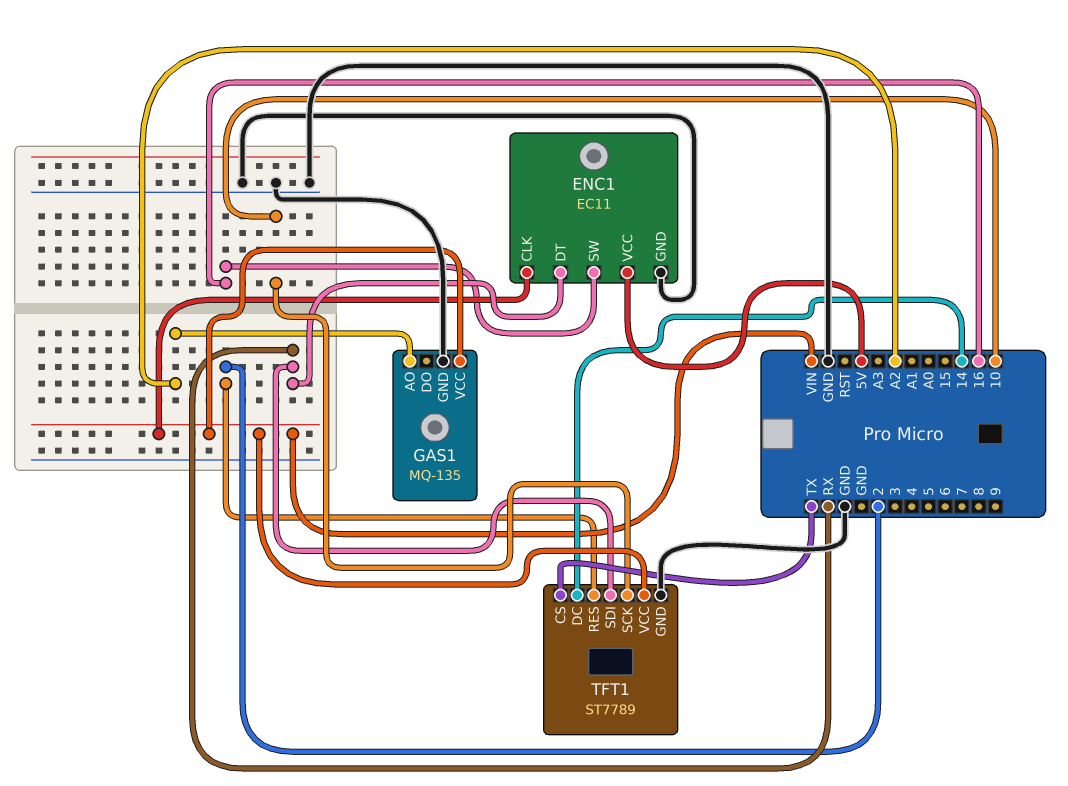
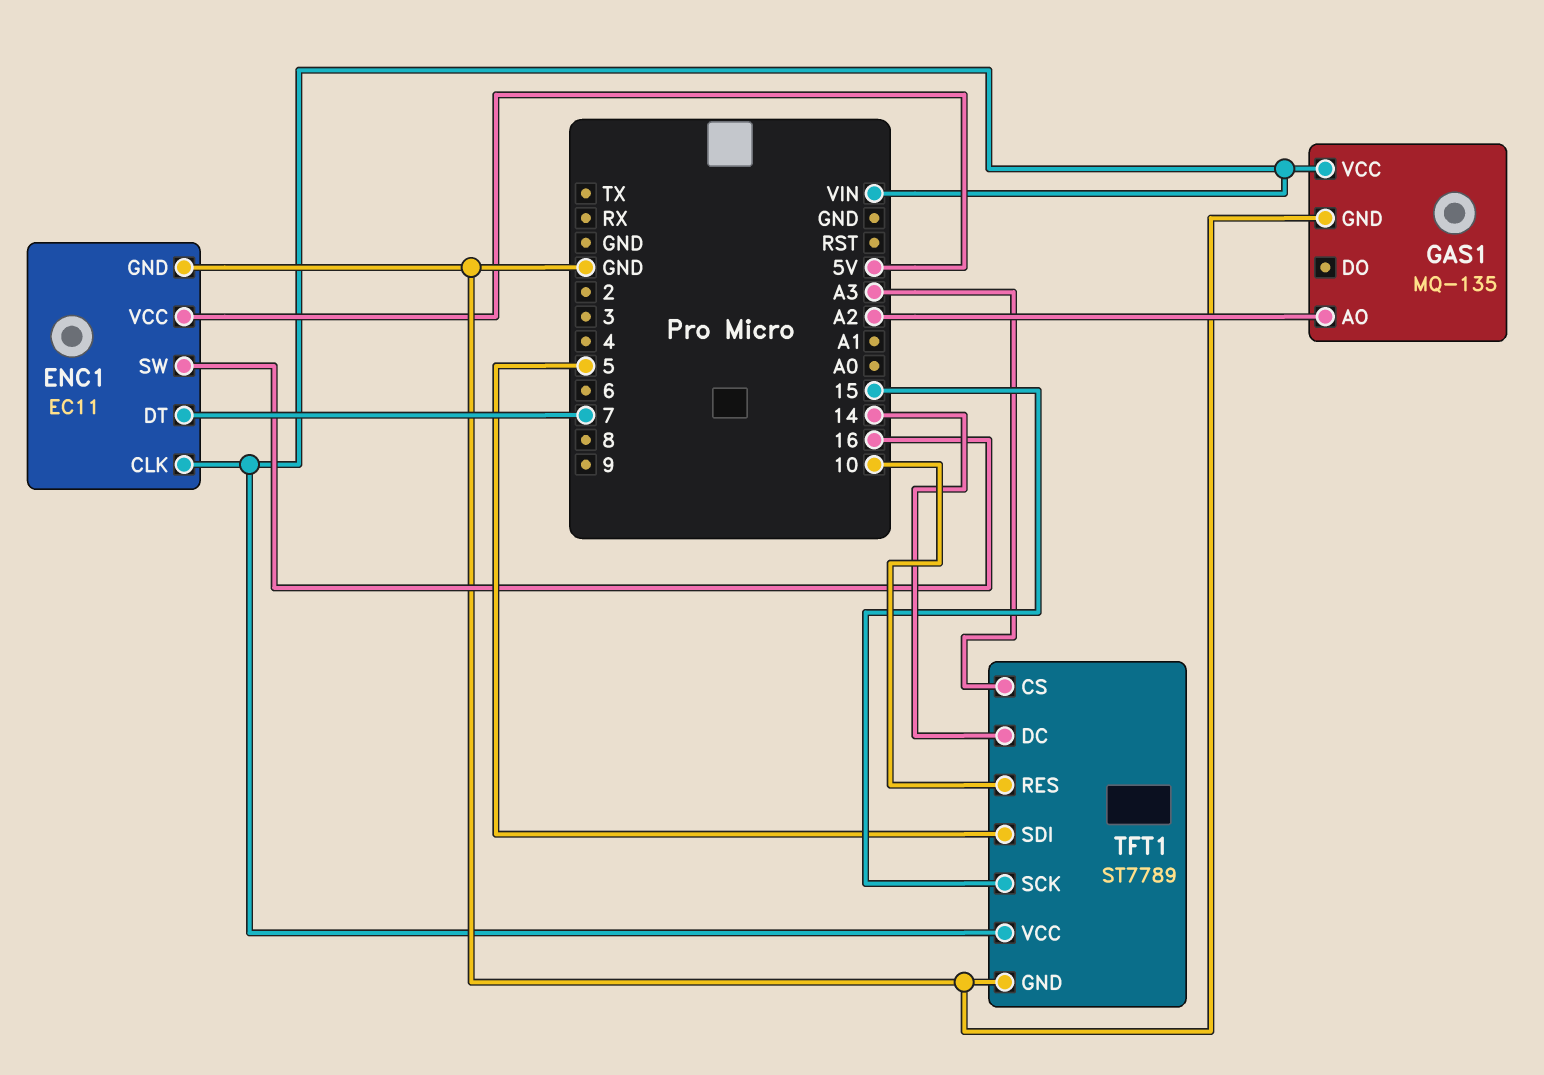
ENC1 pin DT: RX -> 7
TFT1 pin CS: TX -> A3
TFT1 pin RES: 2 -> 10
TFT1 pin SCK: 10 -> 15
TFT1 pin SDI: RX -> 5

